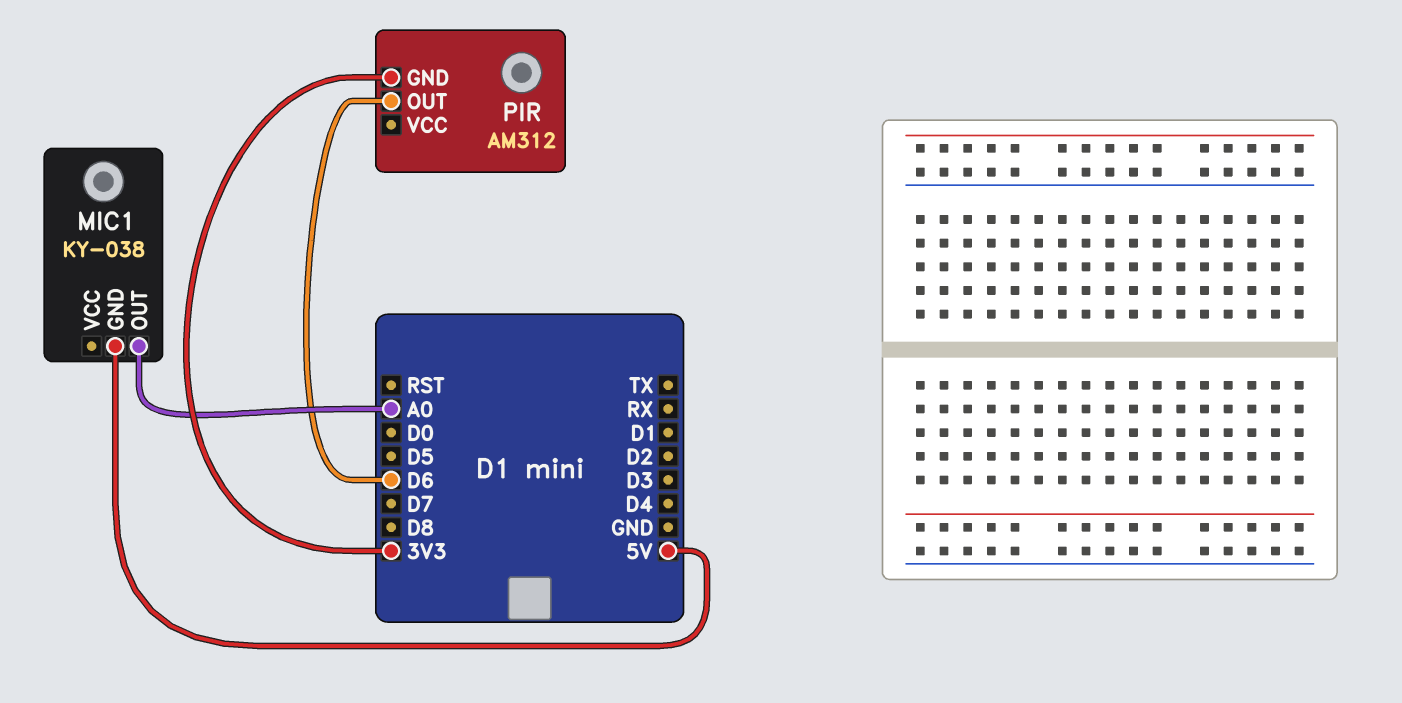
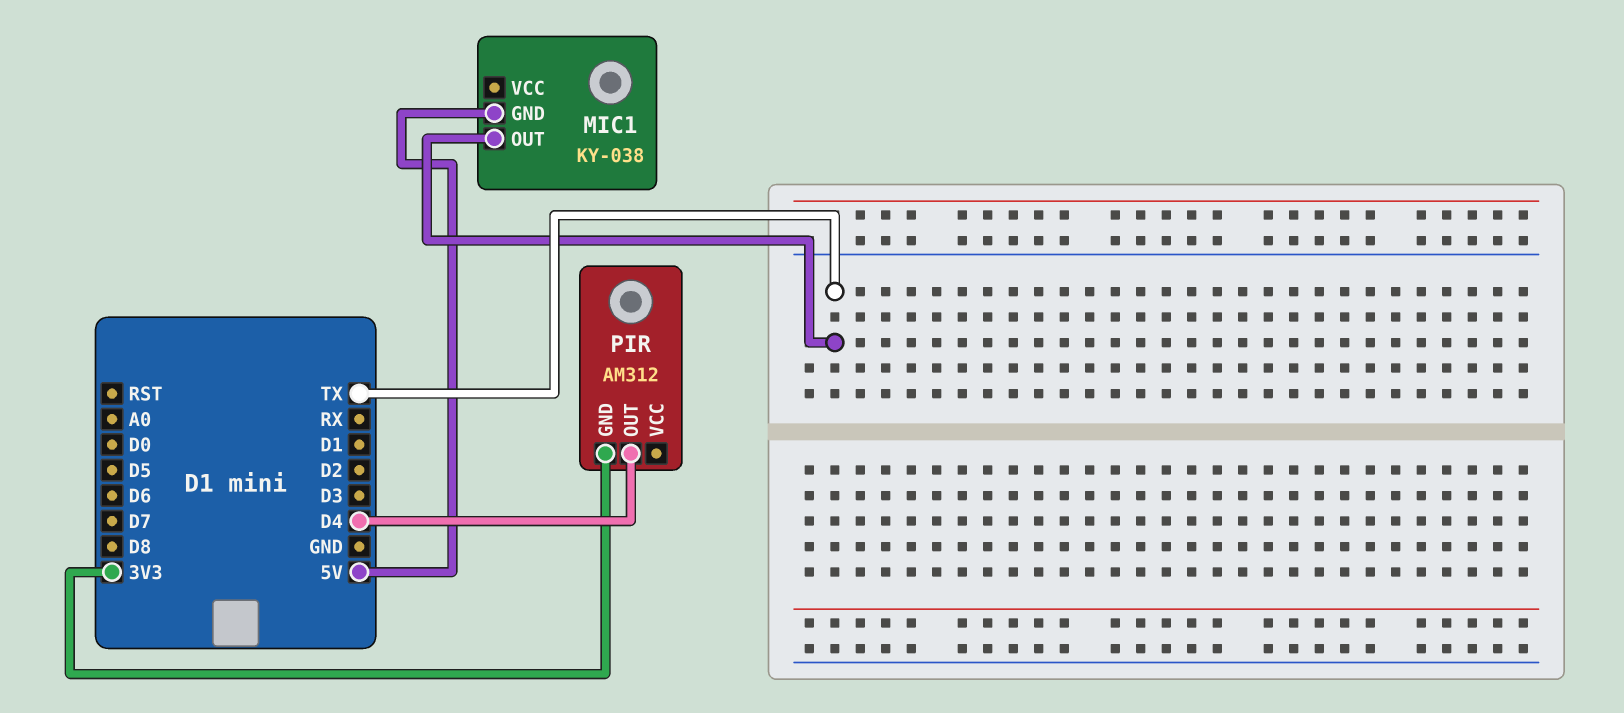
MIC1 pin OUT: A0 -> TX
PIR pin OUT: D6 -> D4

